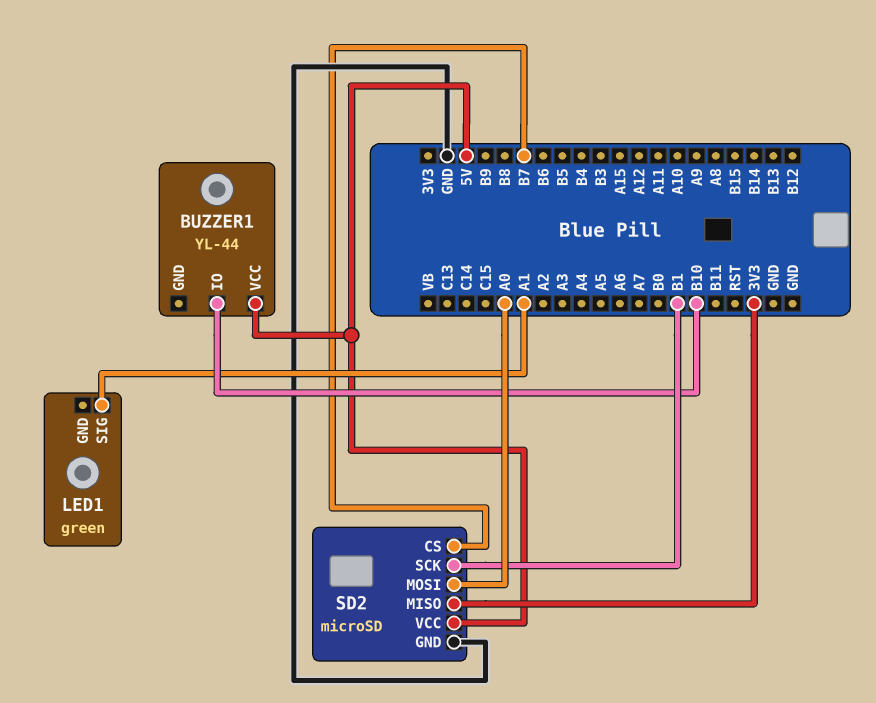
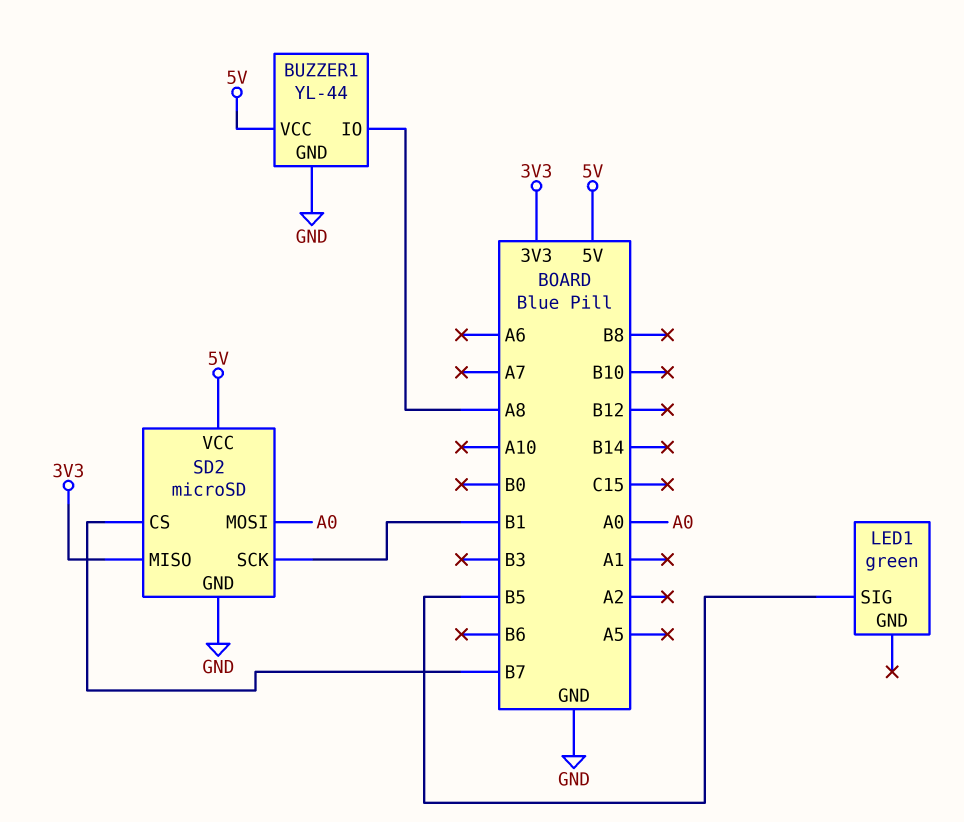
BUZZER1 pin GND: none -> GND
BUZZER1 pin IO: B10 -> A8
LED1 pin SIG: A1 -> B5

